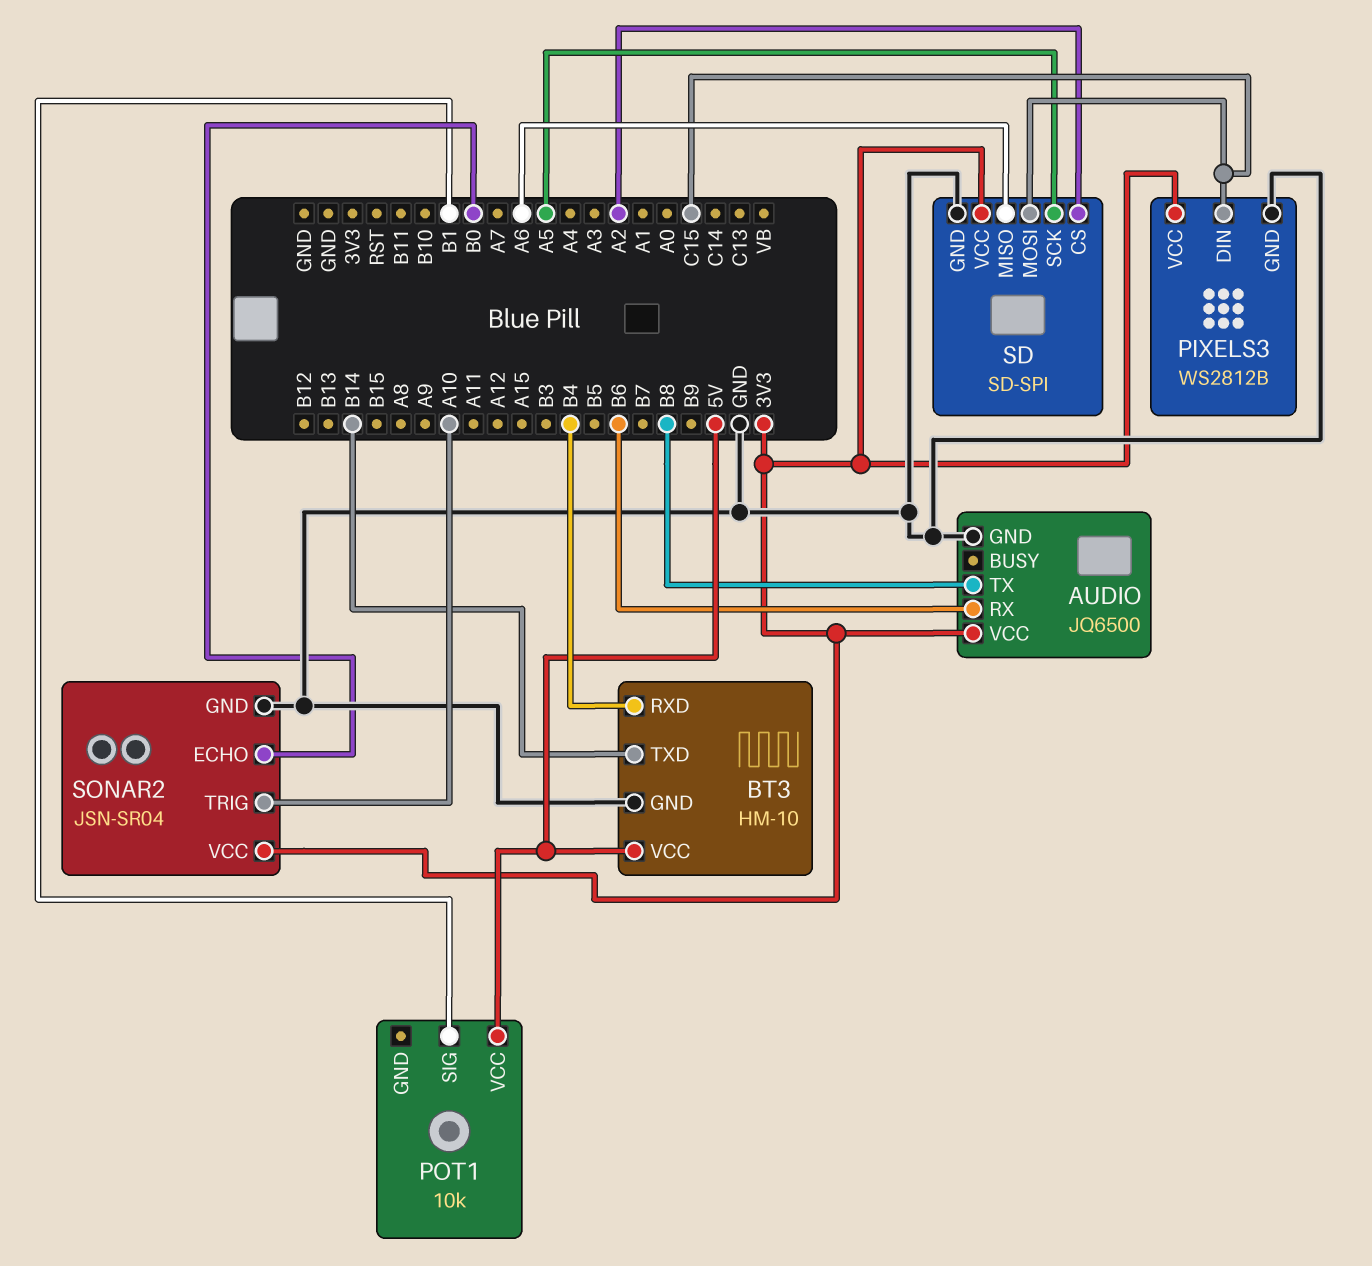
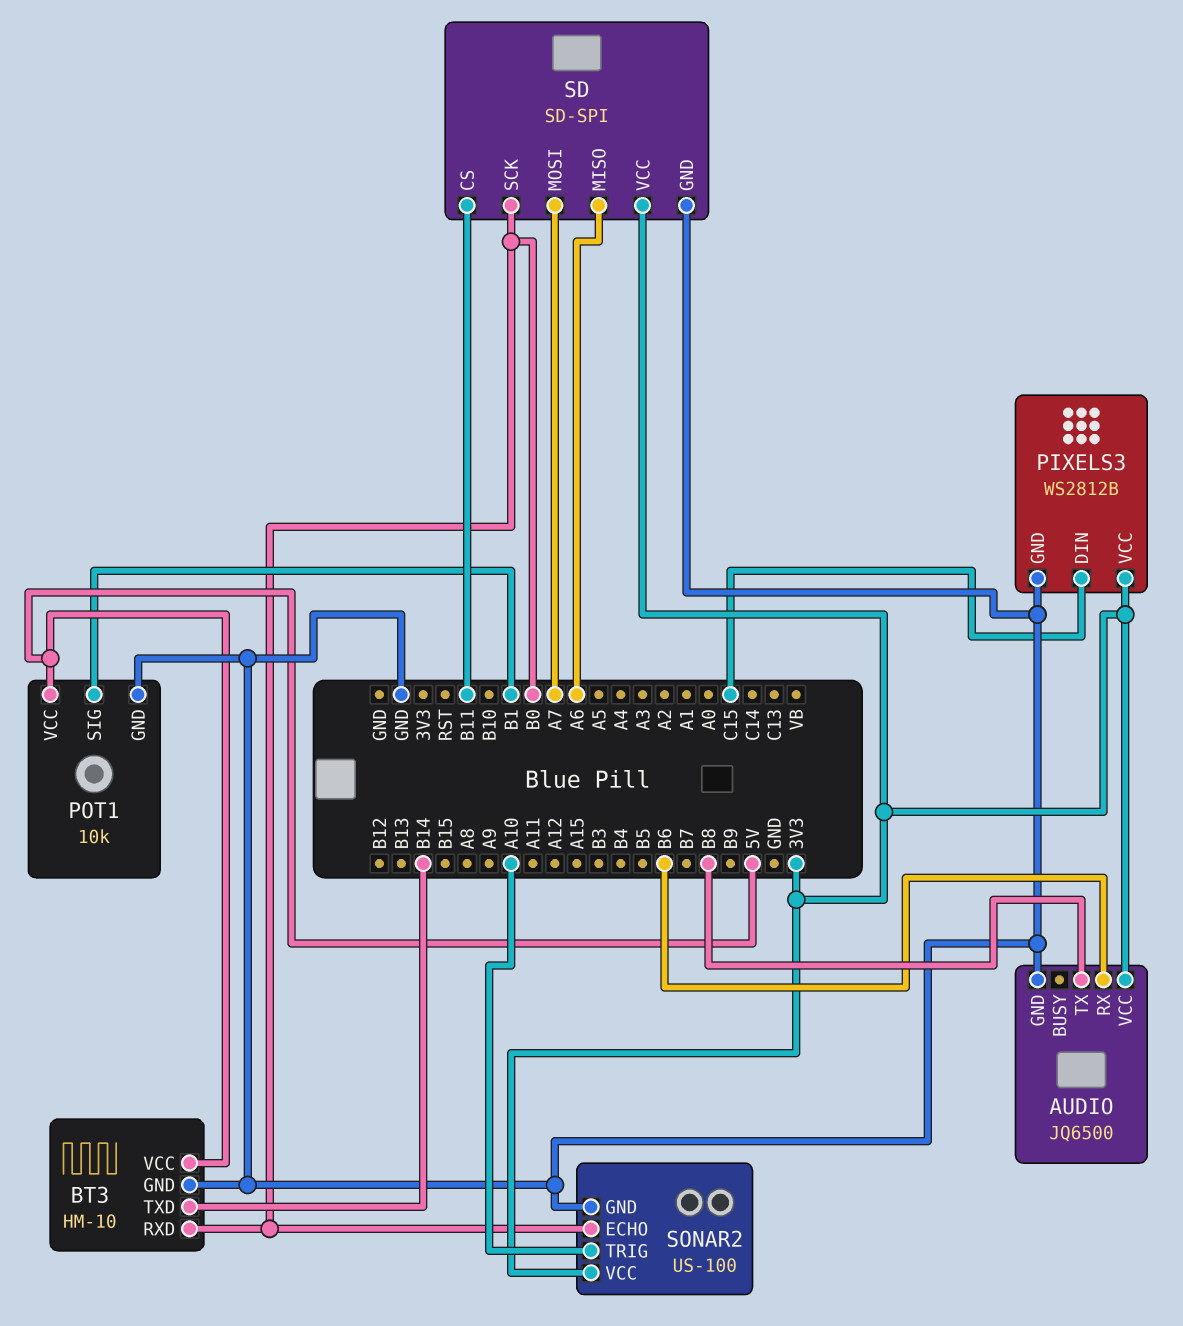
BT3 pin RXD: B4 -> B0
POT1 pin GND: none -> GND
SD pin CS: A2 -> B11
SD pin MOSI: C15 -> A7
SD pin SCK: A5 -> B0
SONAR2: JSN-SR04 -> US-100

